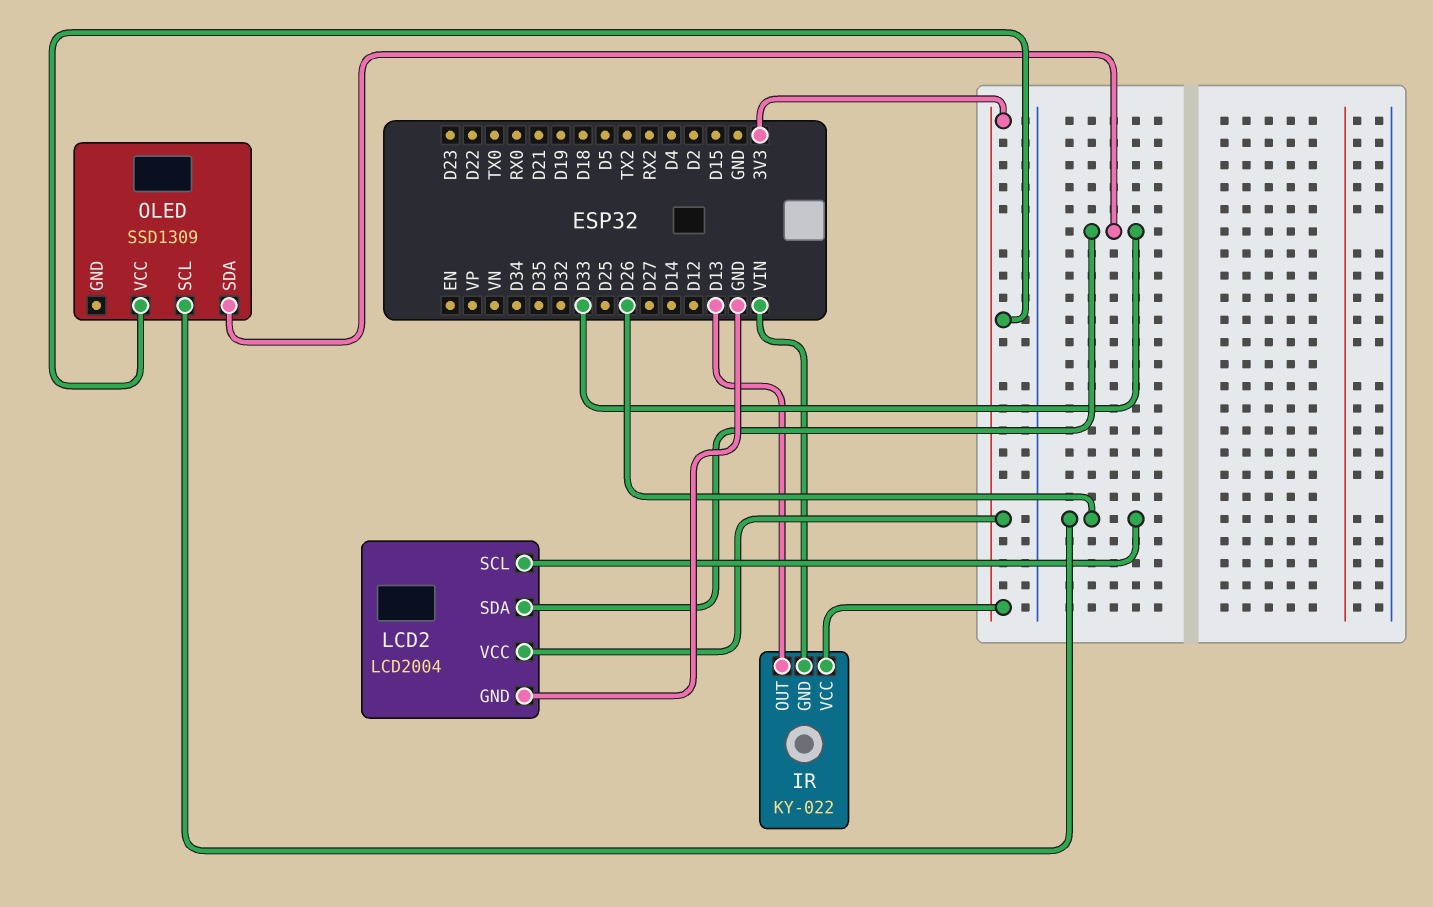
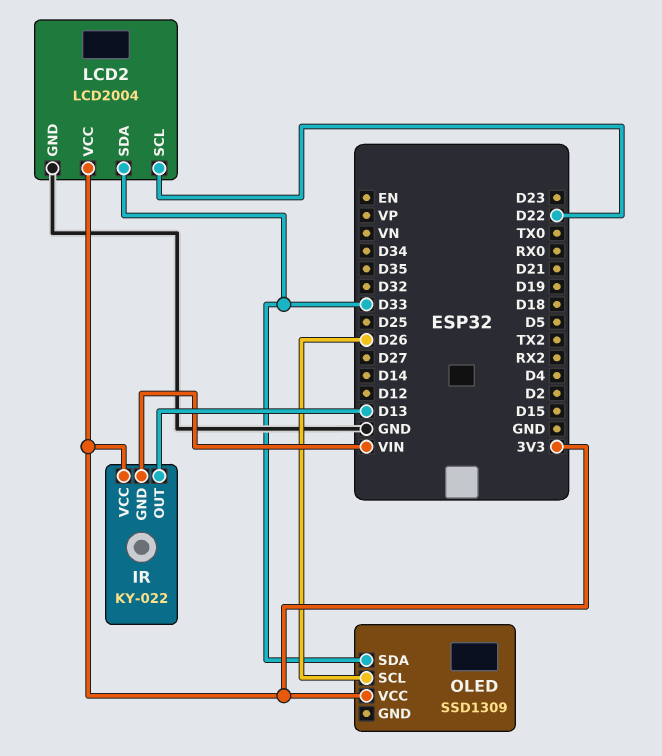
LCD2 pin SCL: D26 -> D22

